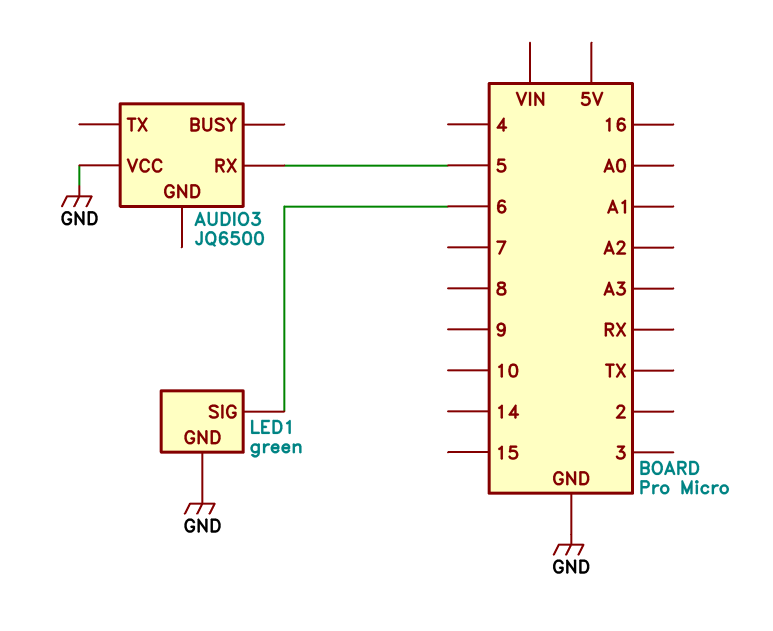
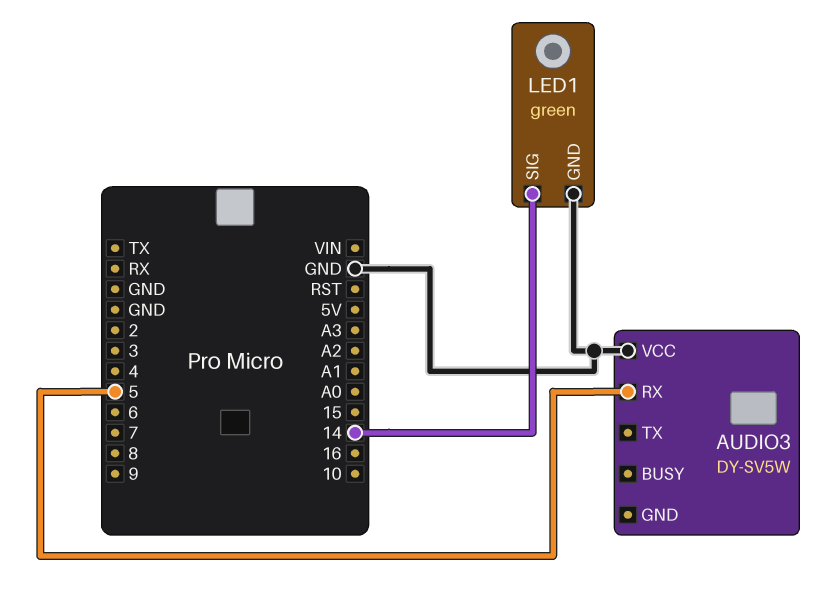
AUDIO3: JQ6500 -> DY-SV5W
LED1 pin SIG: 6 -> 14

